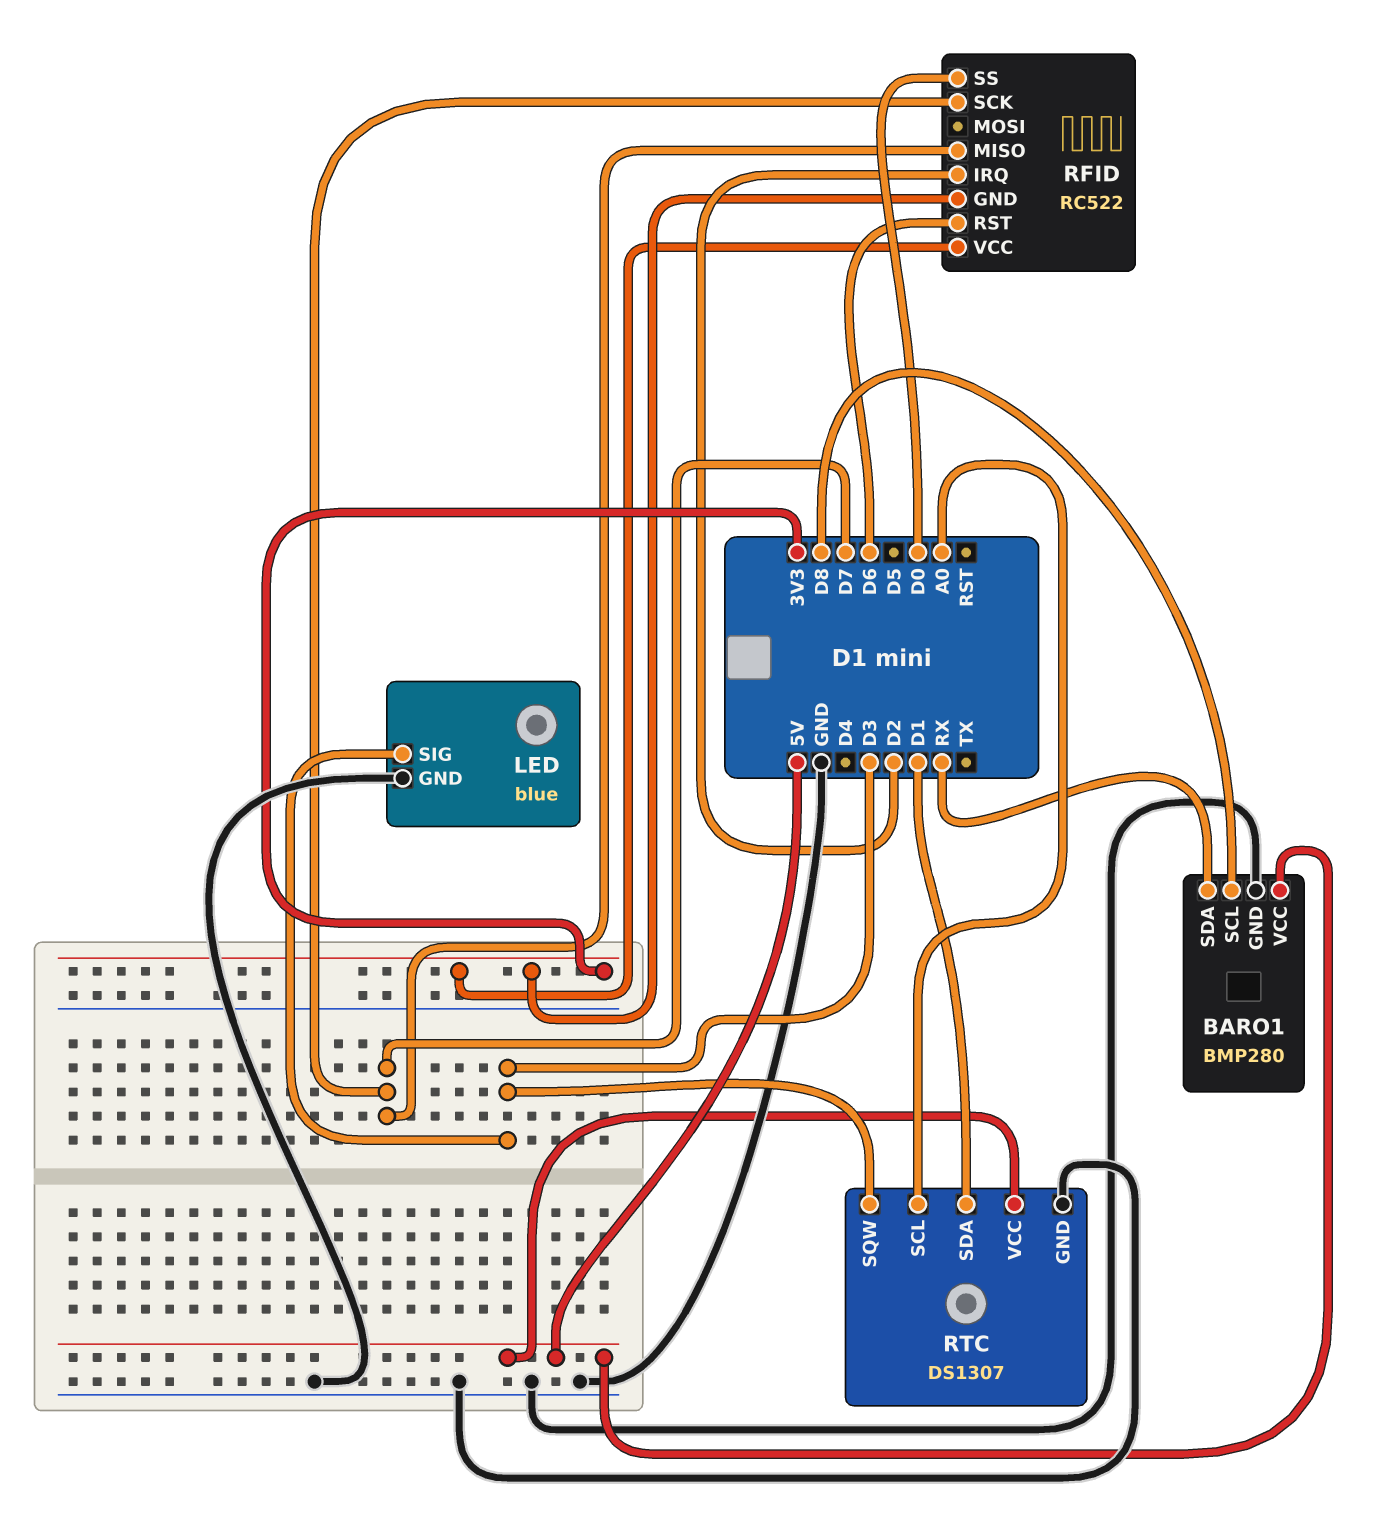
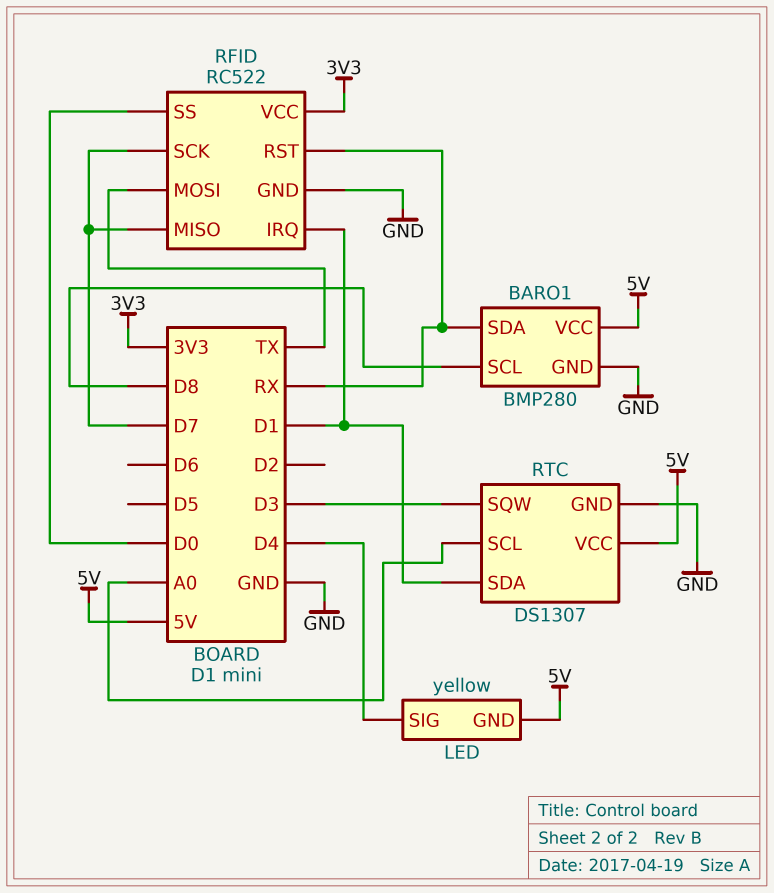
LED: blue -> yellow
LED pin GND: GND -> 5V
LED pin SIG: D3 -> D4
RFID pin GND: 3V3 -> GND
RFID pin IRQ: D2 -> D1
RFID pin MOSI: none -> TX
RFID pin RST: D6 -> RX

